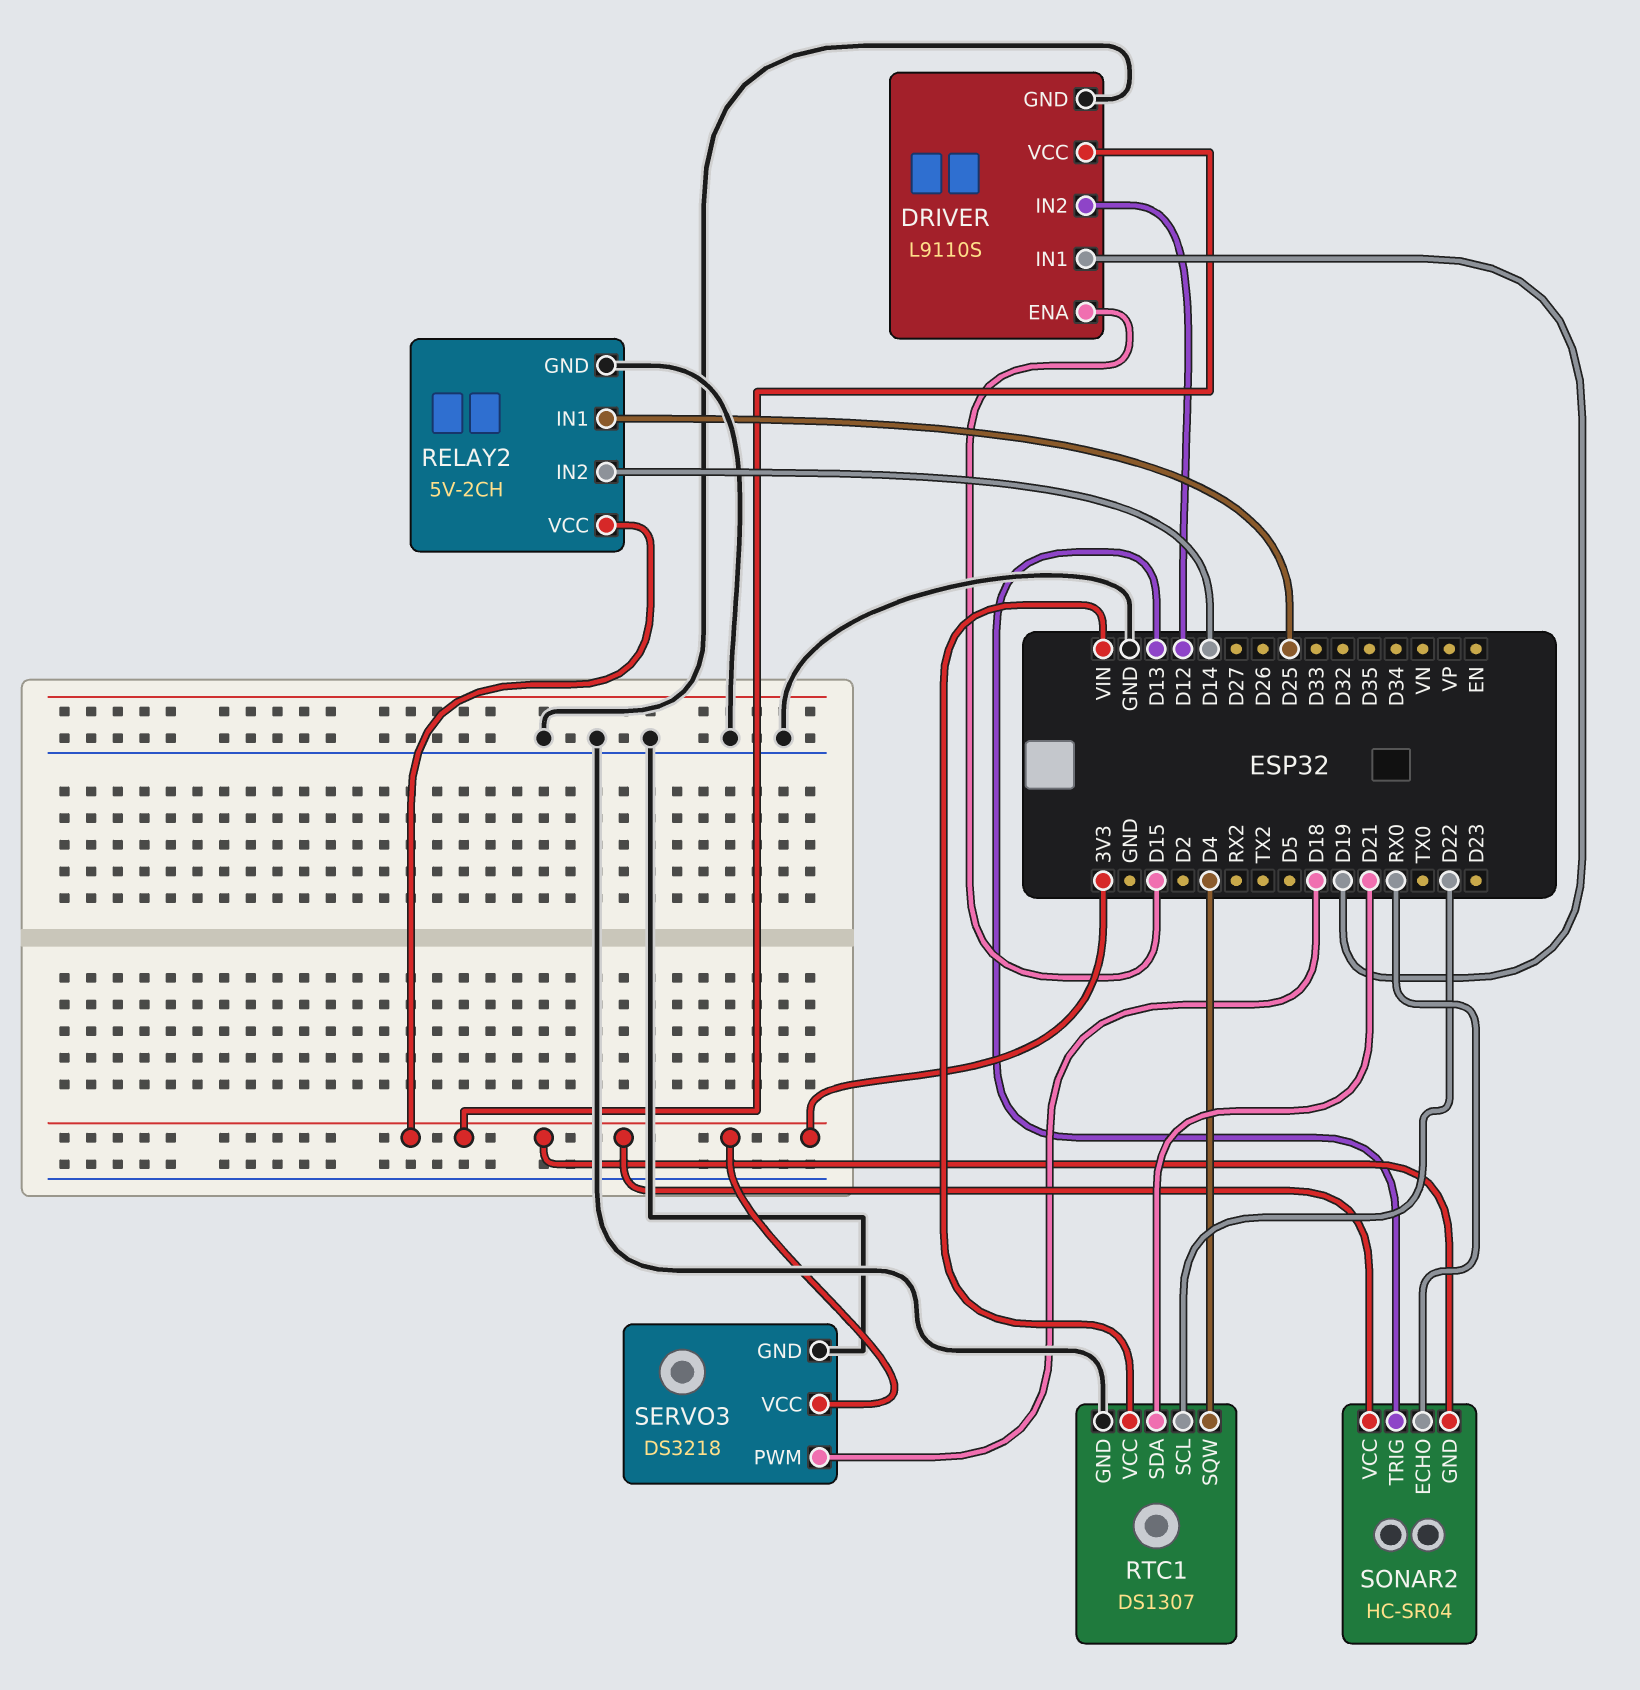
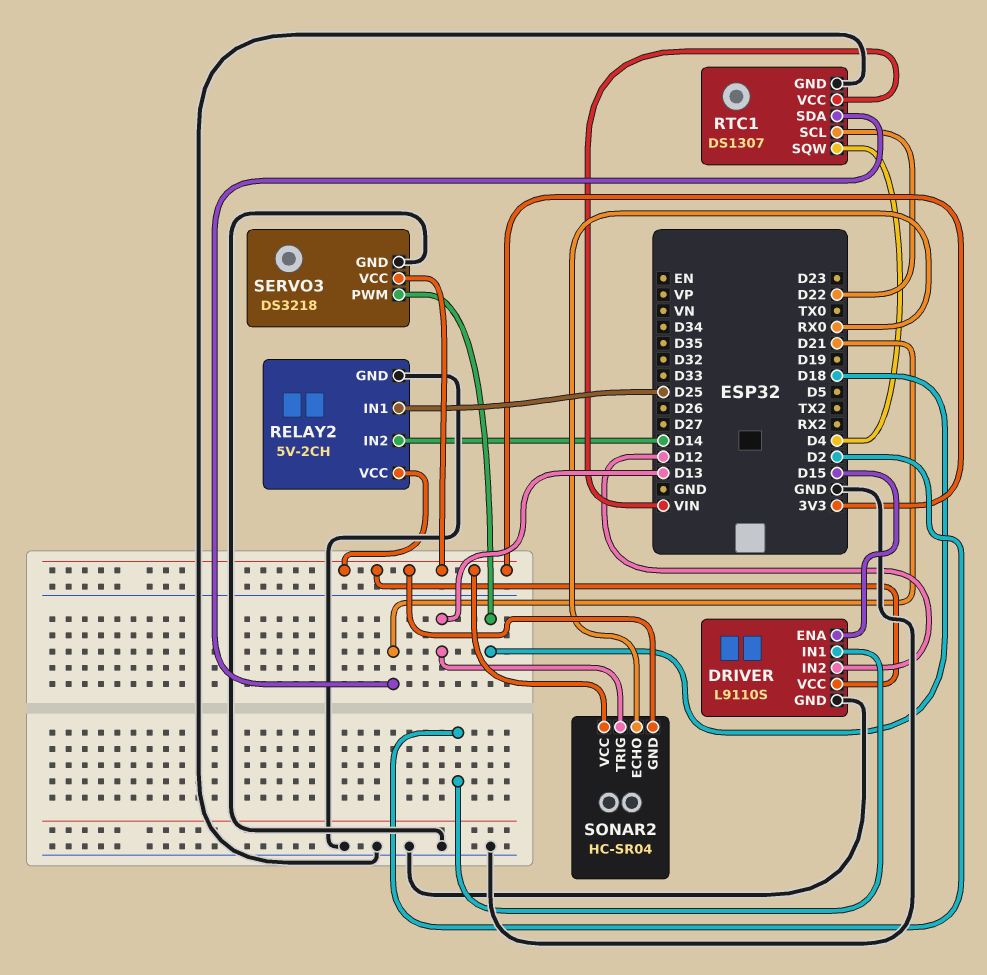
DRIVER pin IN1: D19 -> D2

